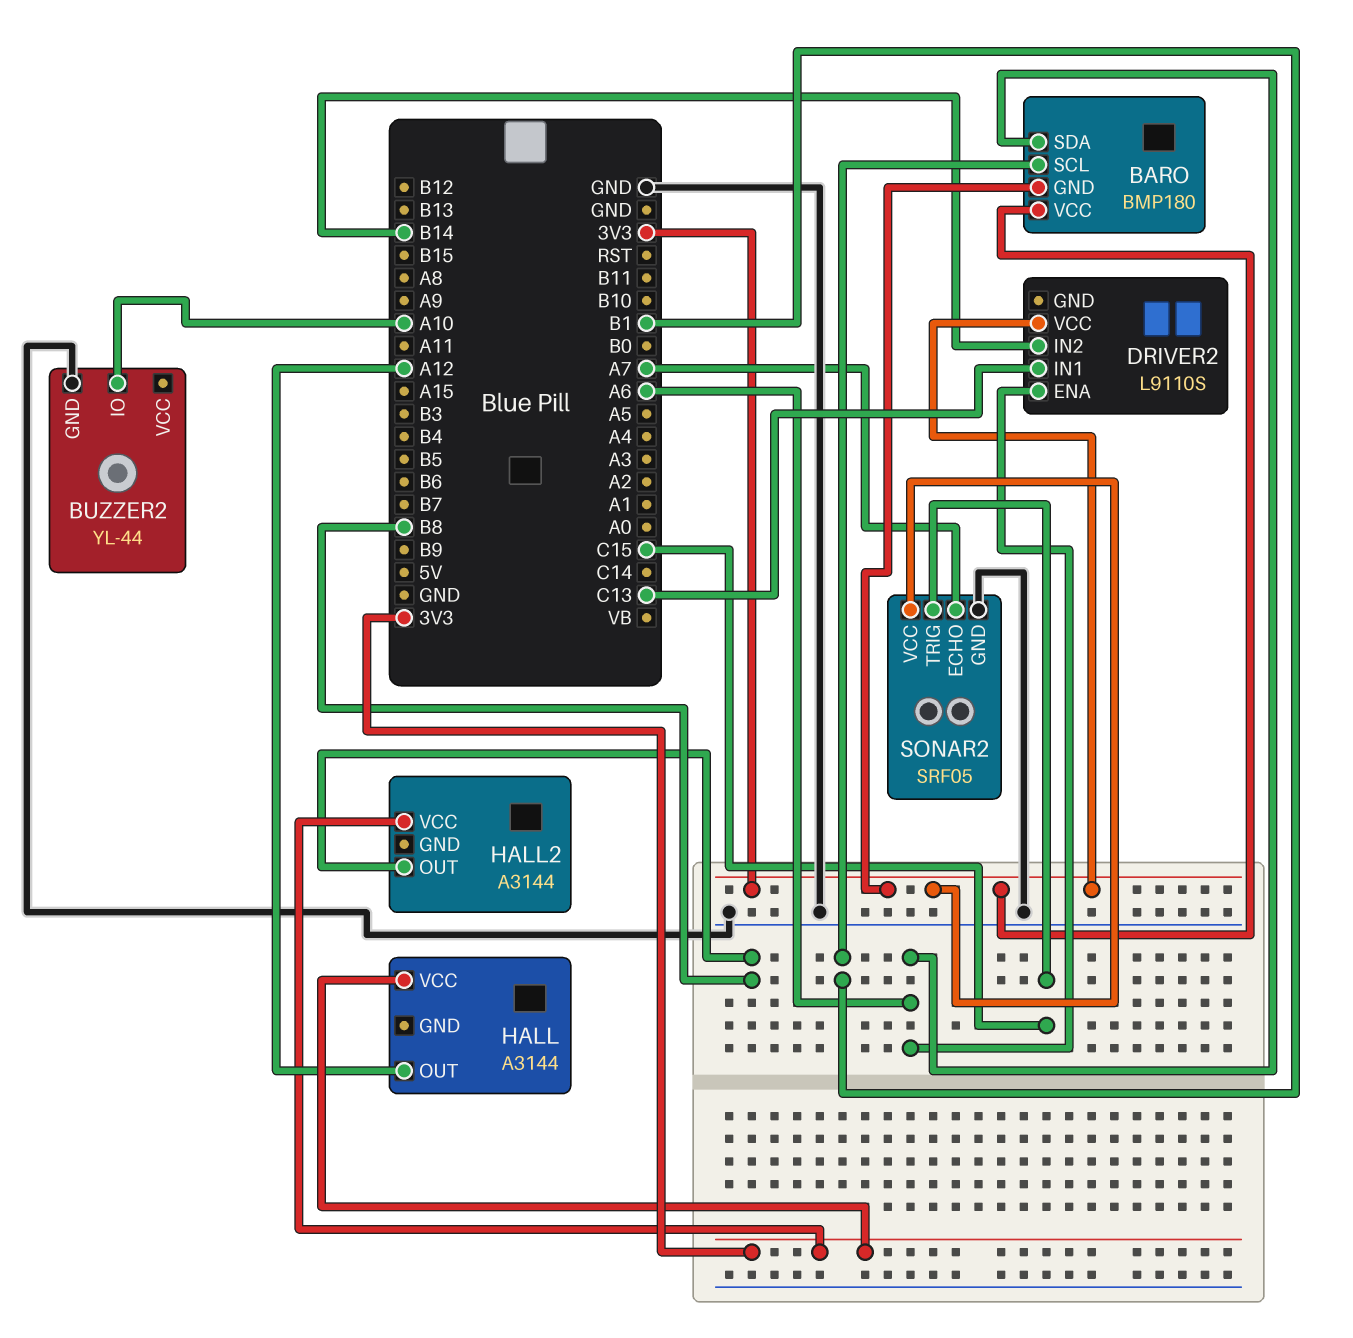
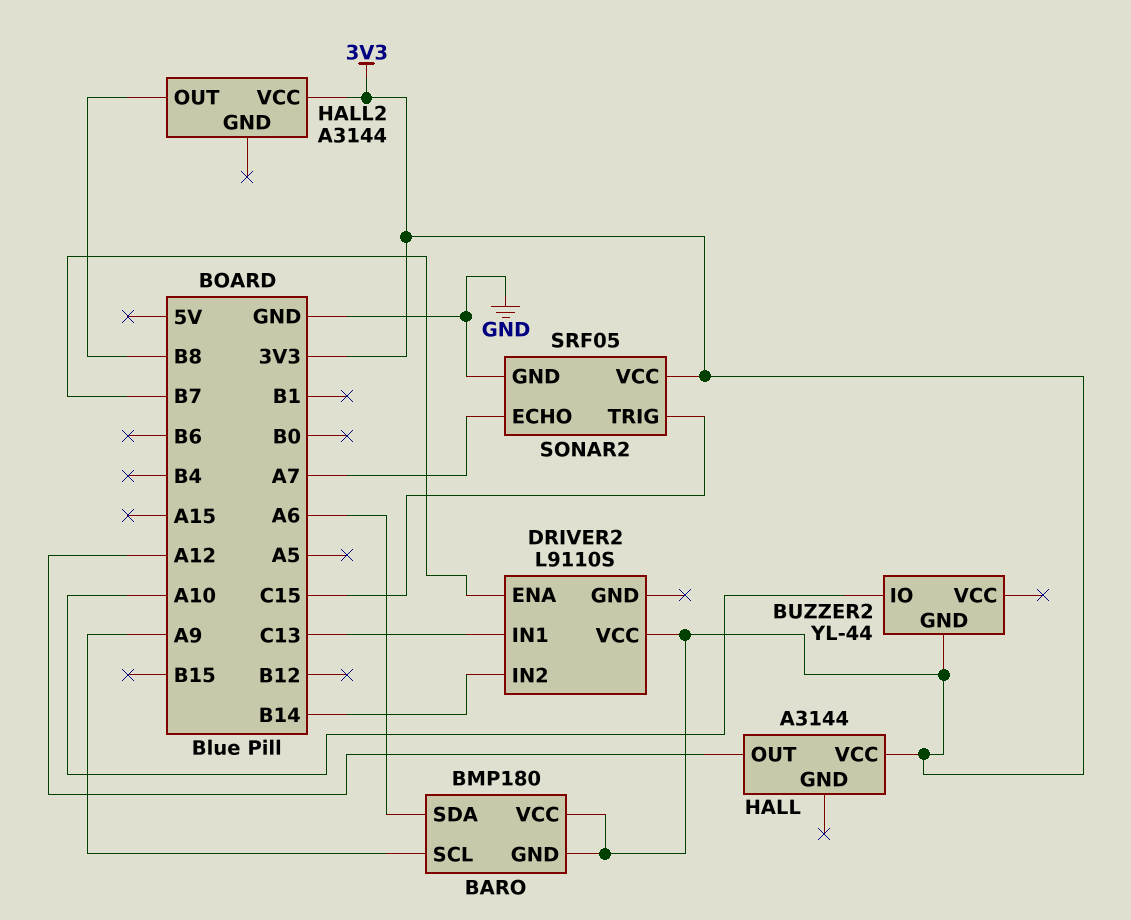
BARO pin SCL: B1 -> A9
BUZZER2 pin GND: GND -> 3V3
DRIVER2 pin ENA: A6 -> B7

